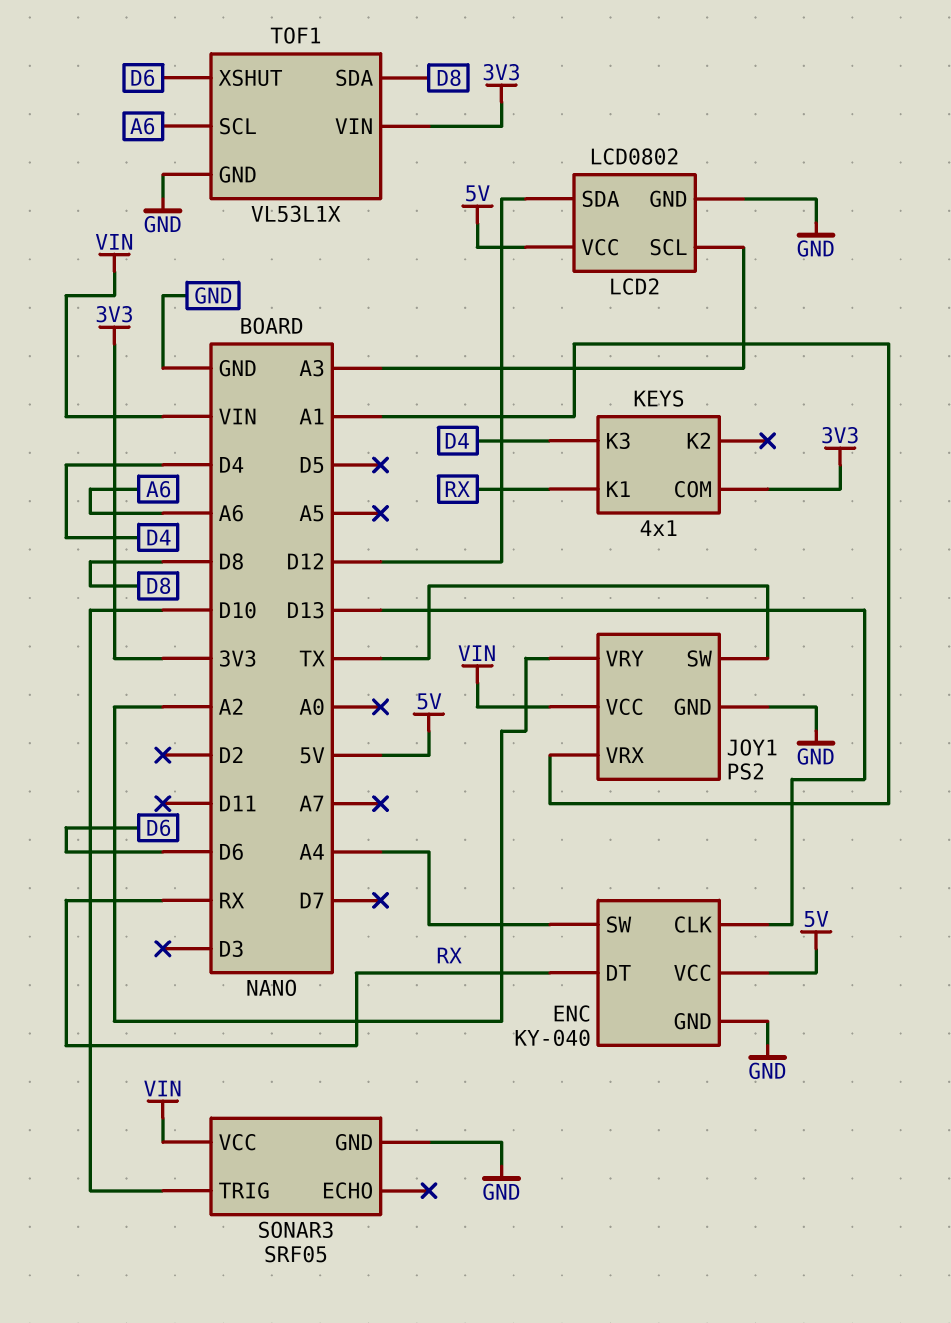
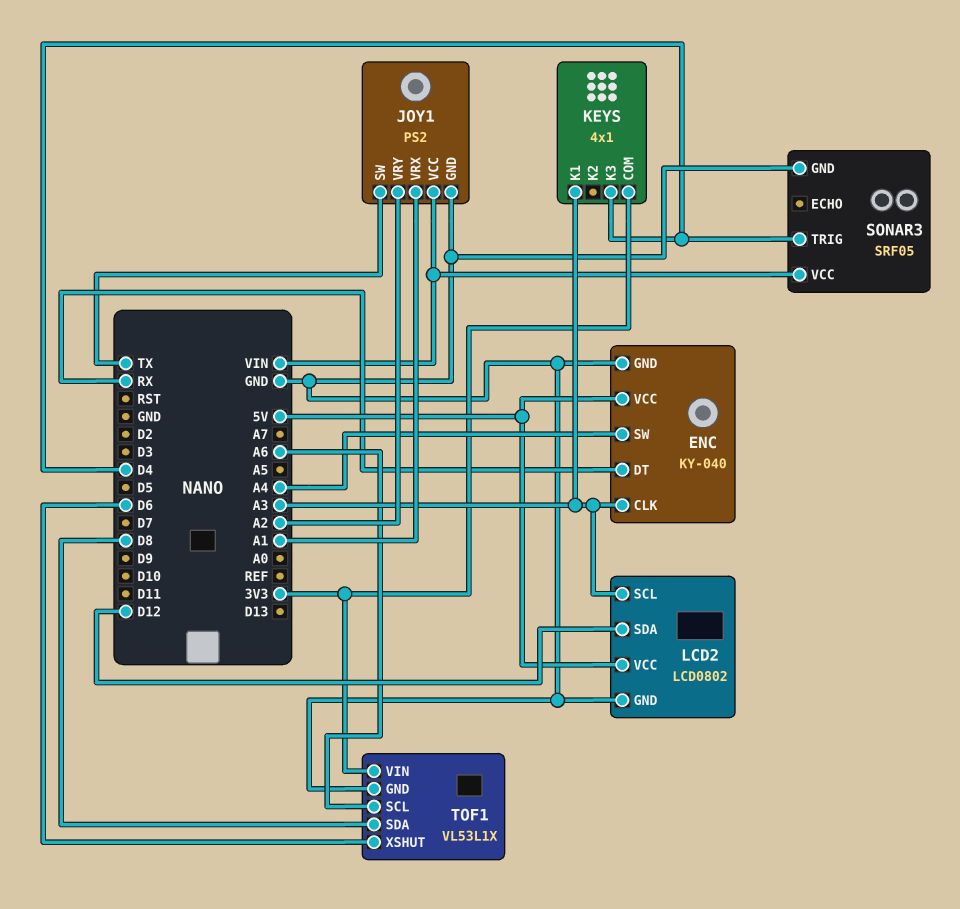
ENC pin CLK: D13 -> A3
KEYS pin K1: RX -> A3
SONAR3 pin TRIG: D10 -> D4

